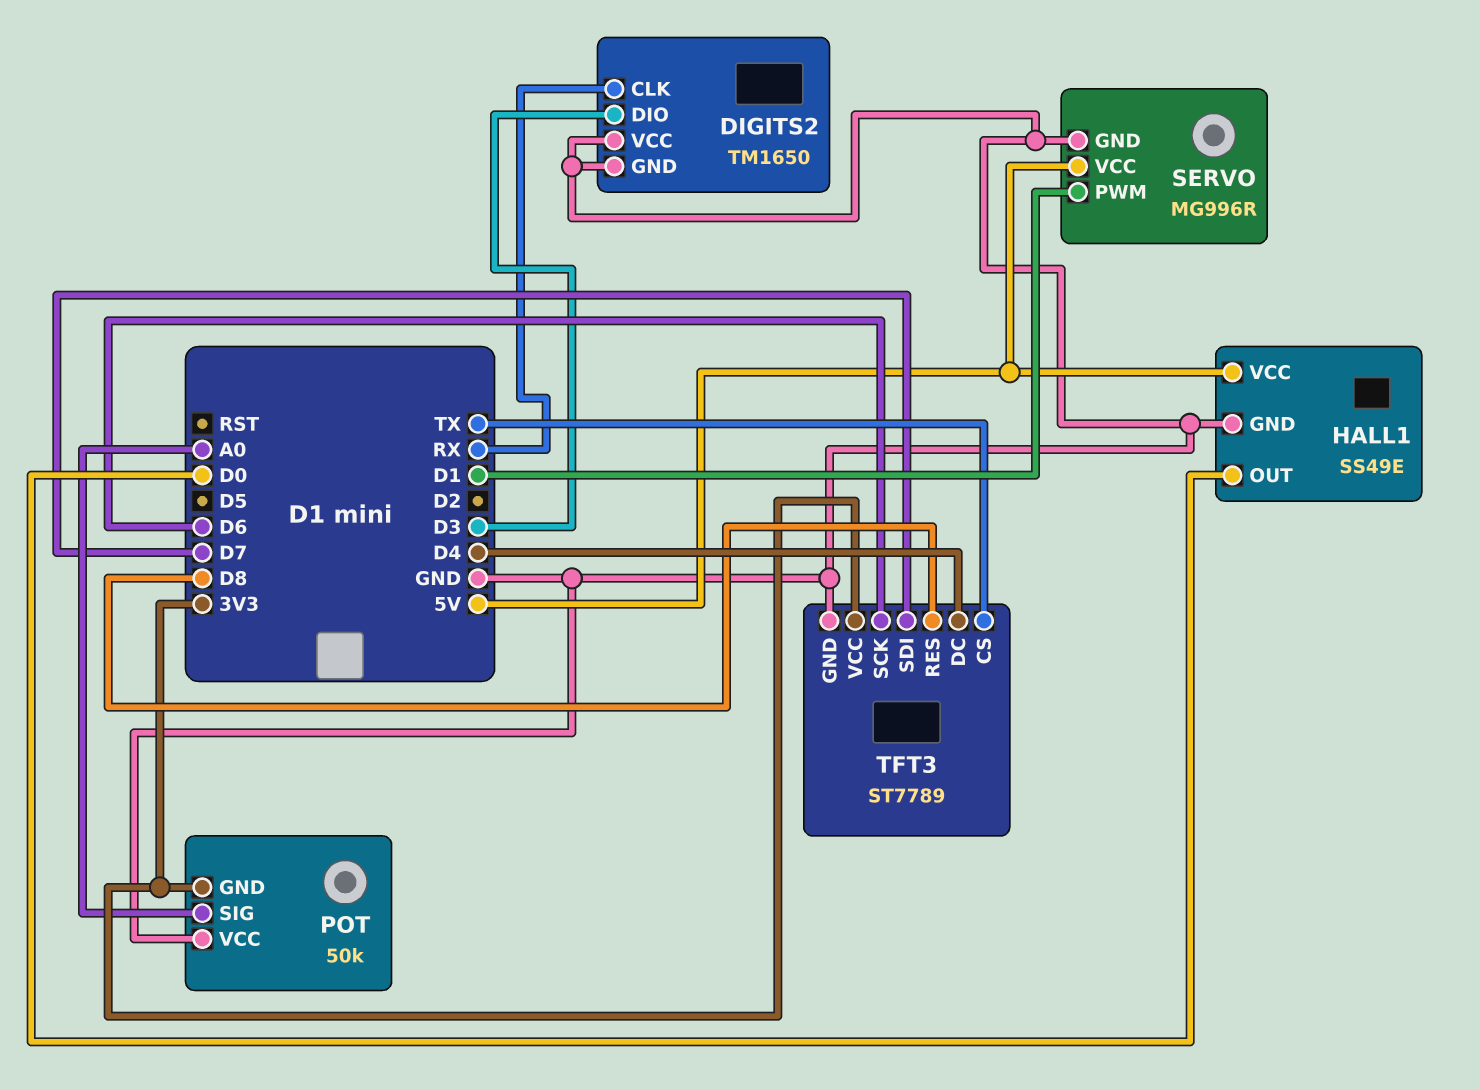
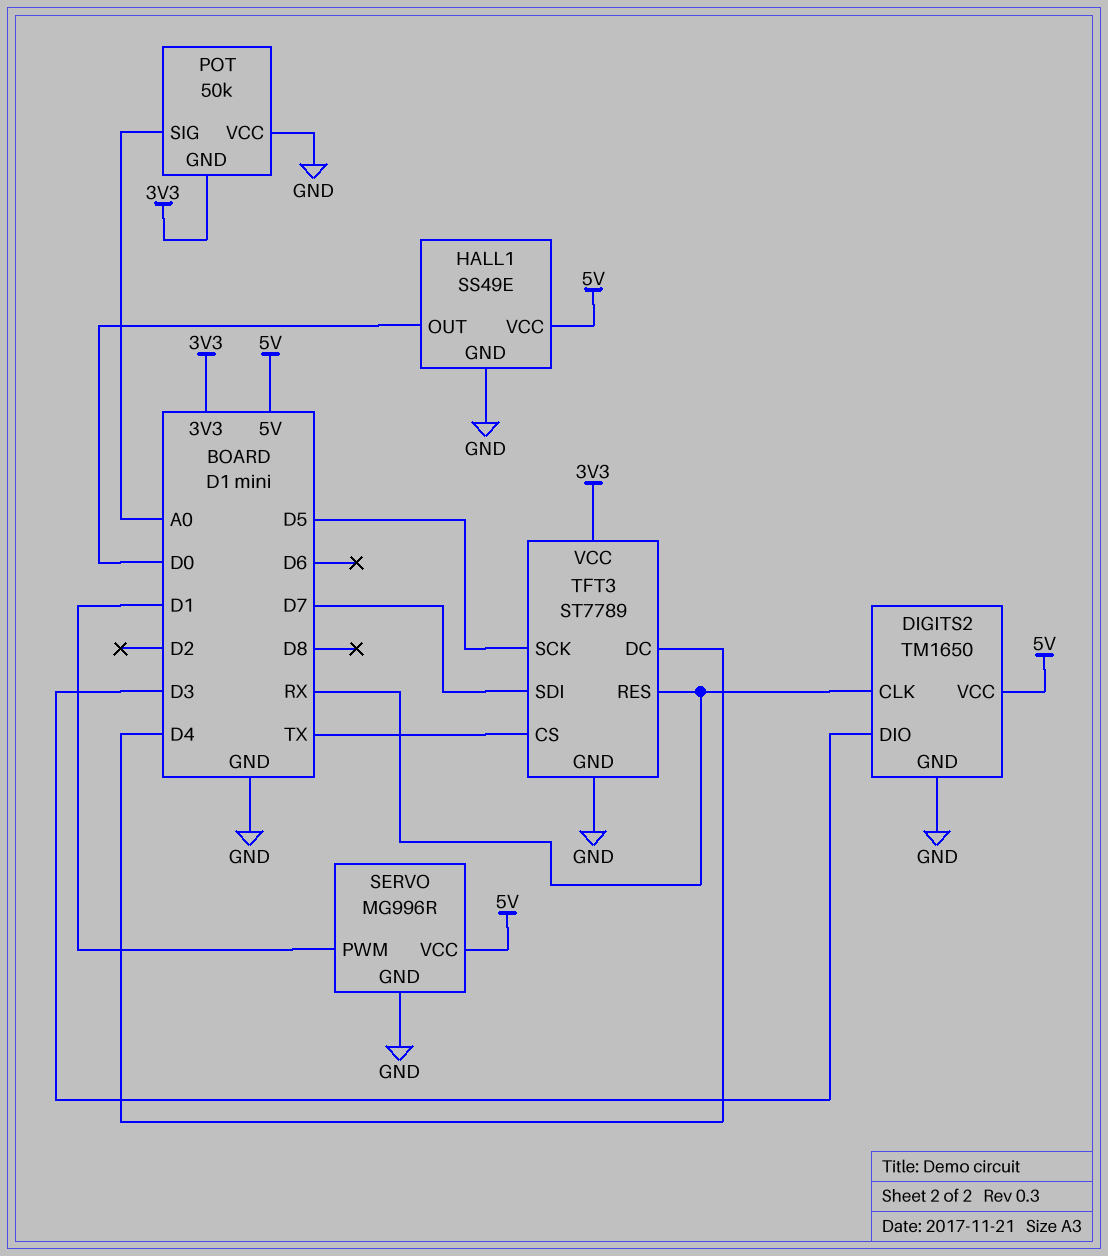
DIGITS2 pin VCC: GND -> 5V
TFT3 pin RES: D8 -> RX
TFT3 pin SCK: D6 -> D5

